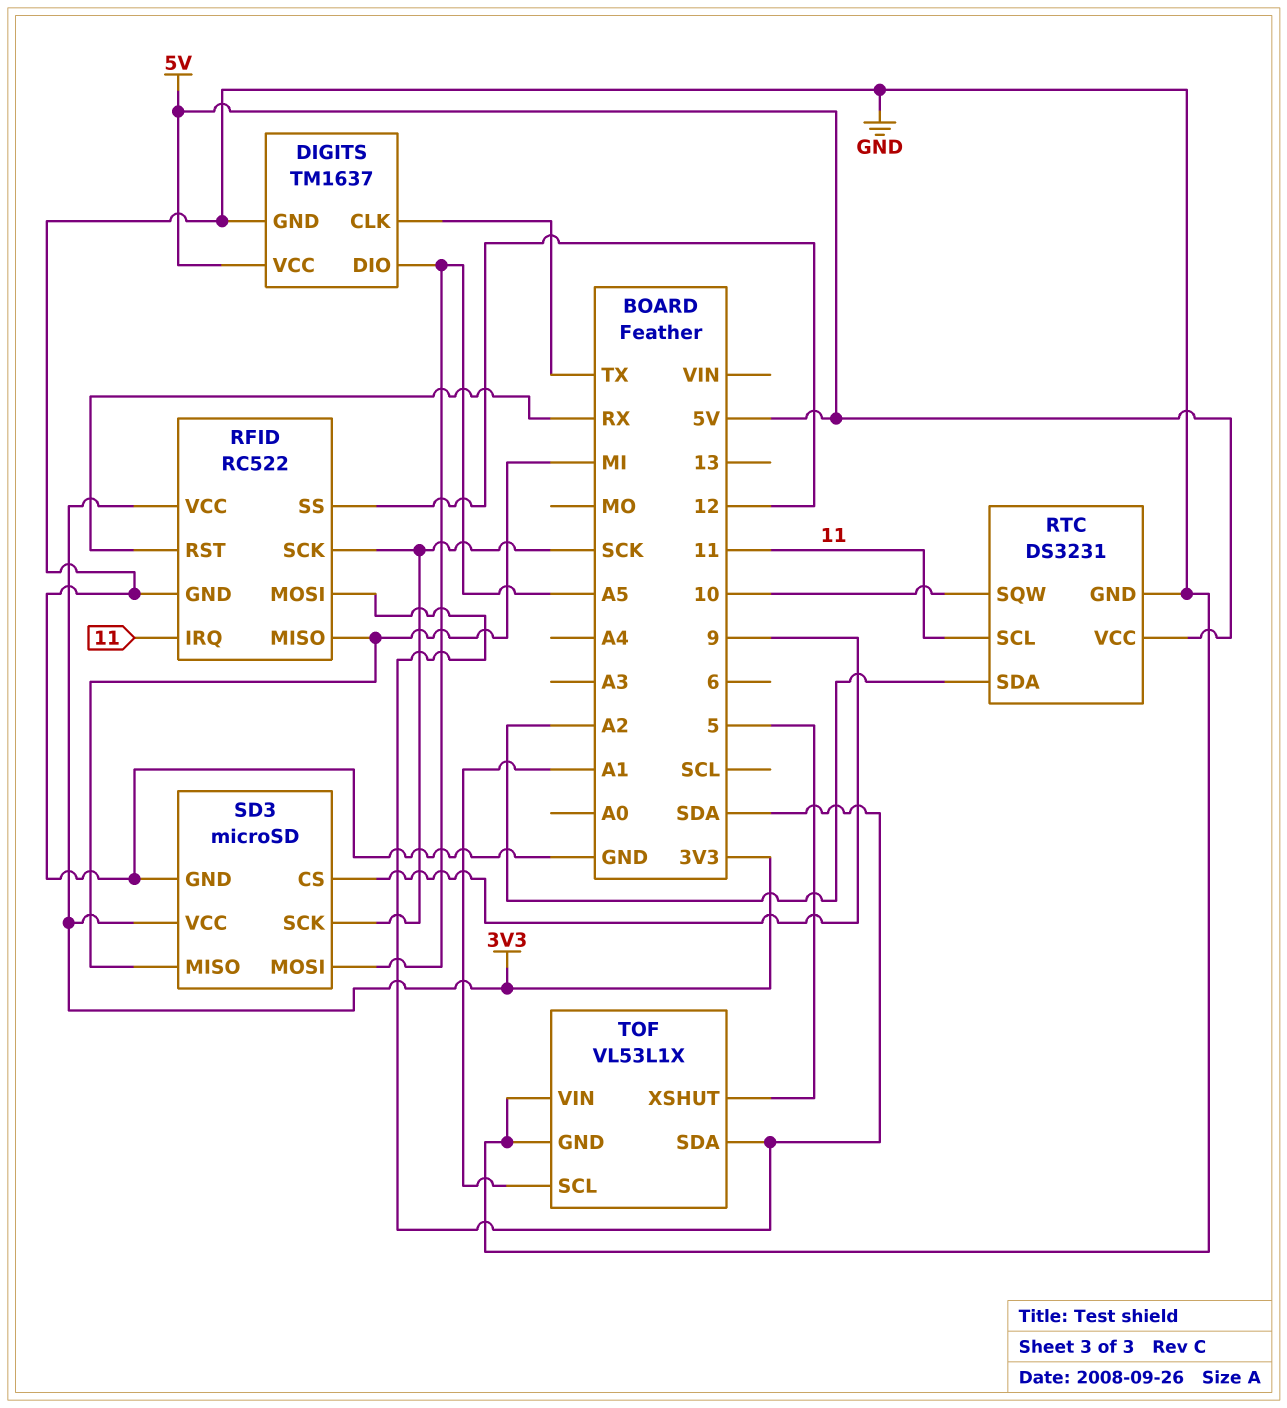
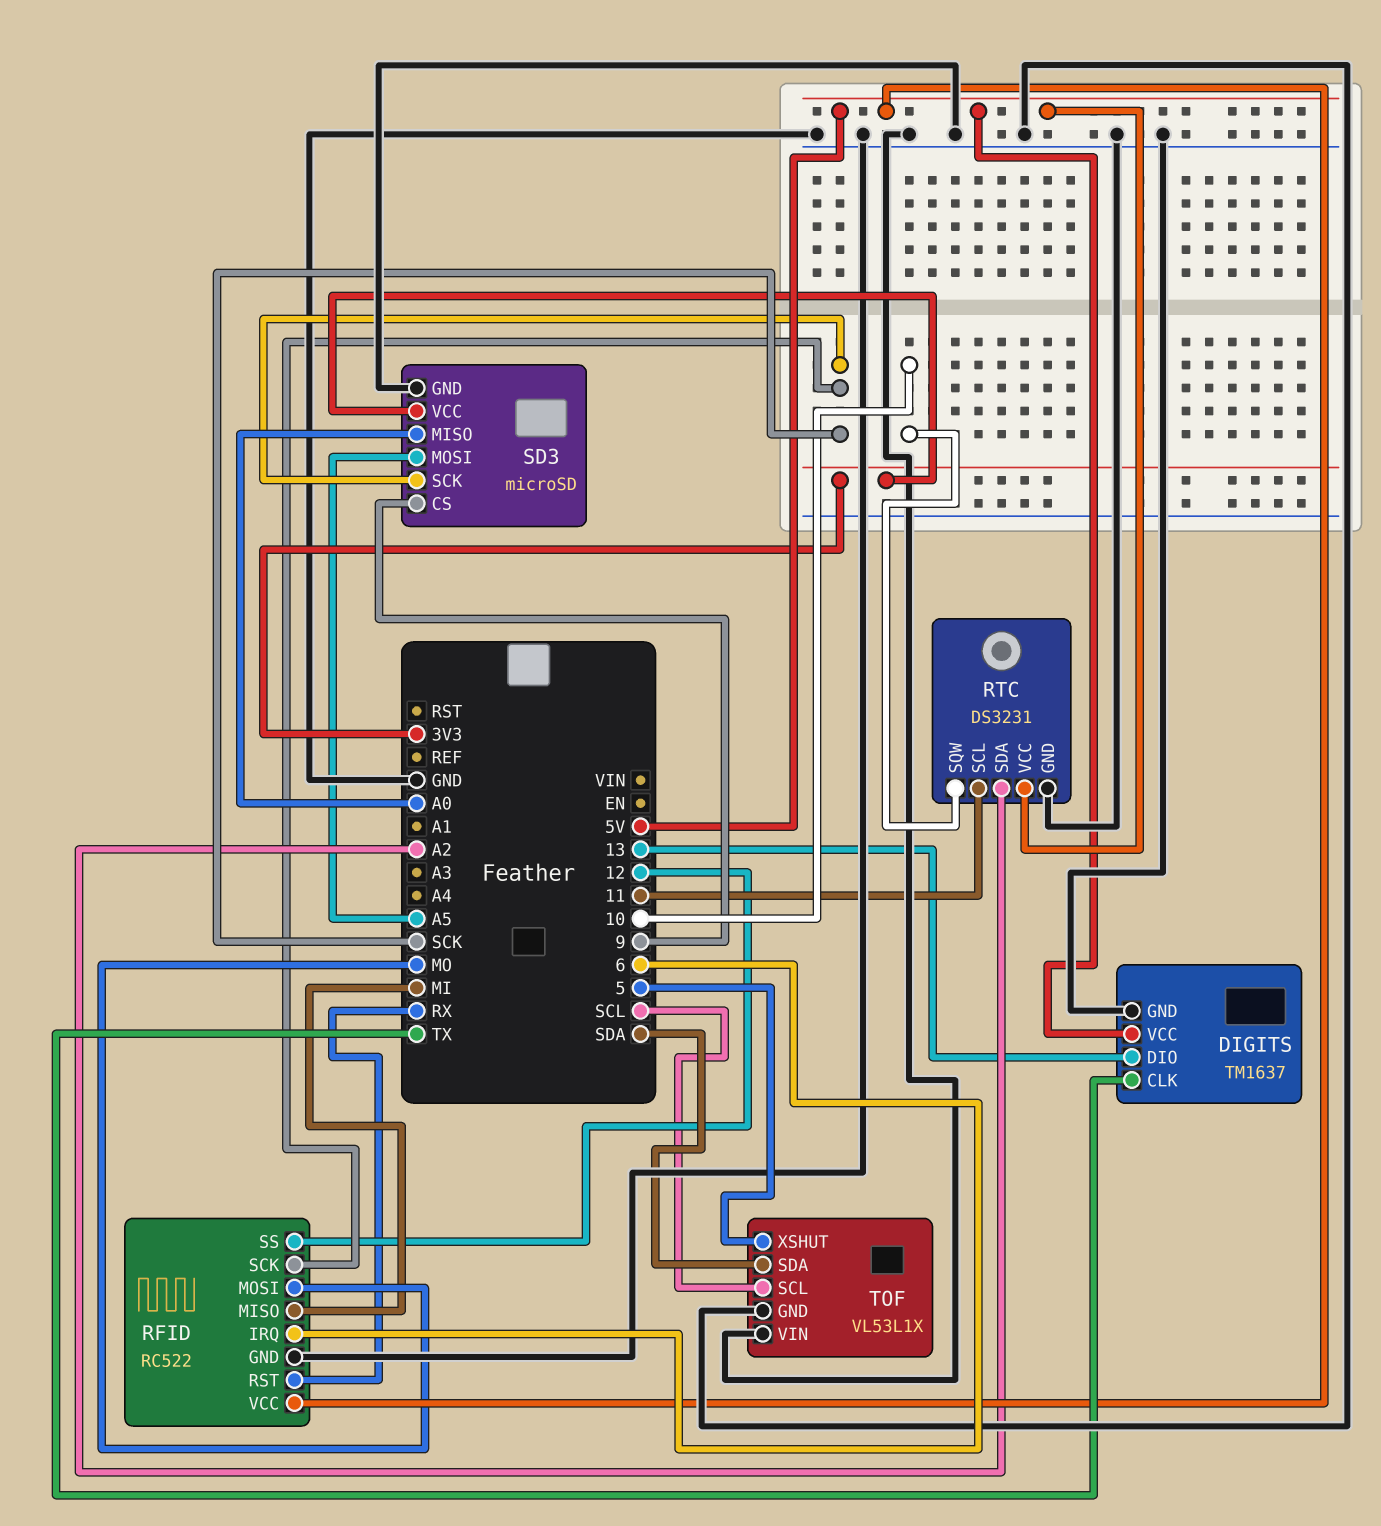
DIGITS pin DIO: A5 -> 13
RFID pin IRQ: 11 -> 6
RFID pin MOSI: SDA -> MO
RFID pin VCC: 3V3 -> 5V
SD3 pin MISO: MI -> A0
TOF pin SCL: A1 -> SCL

